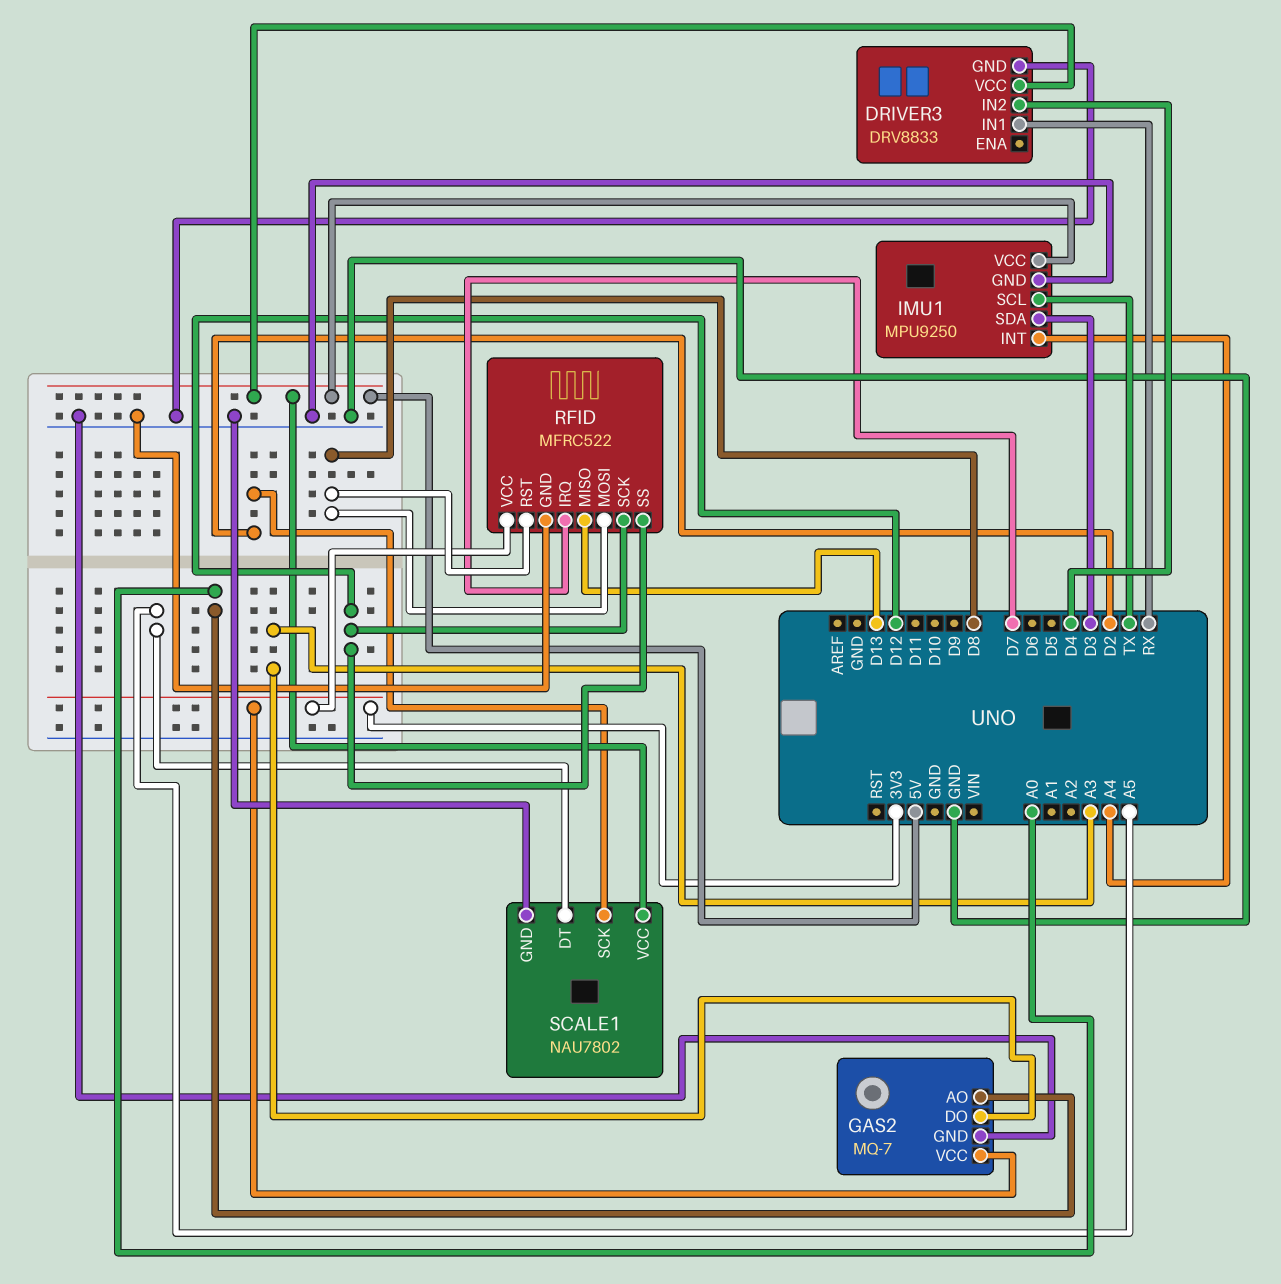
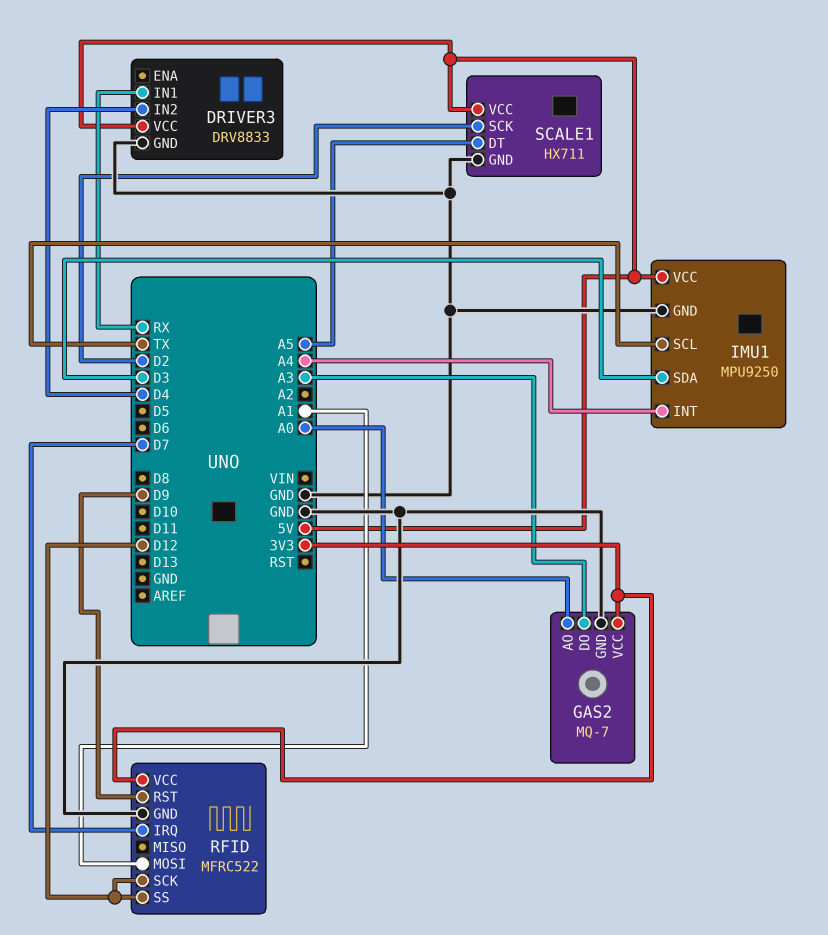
RFID pin MISO: D13 -> none
RFID pin MOSI: D8 -> A1
RFID pin RST: D8 -> D9
SCALE1: NAU7802 -> HX711

